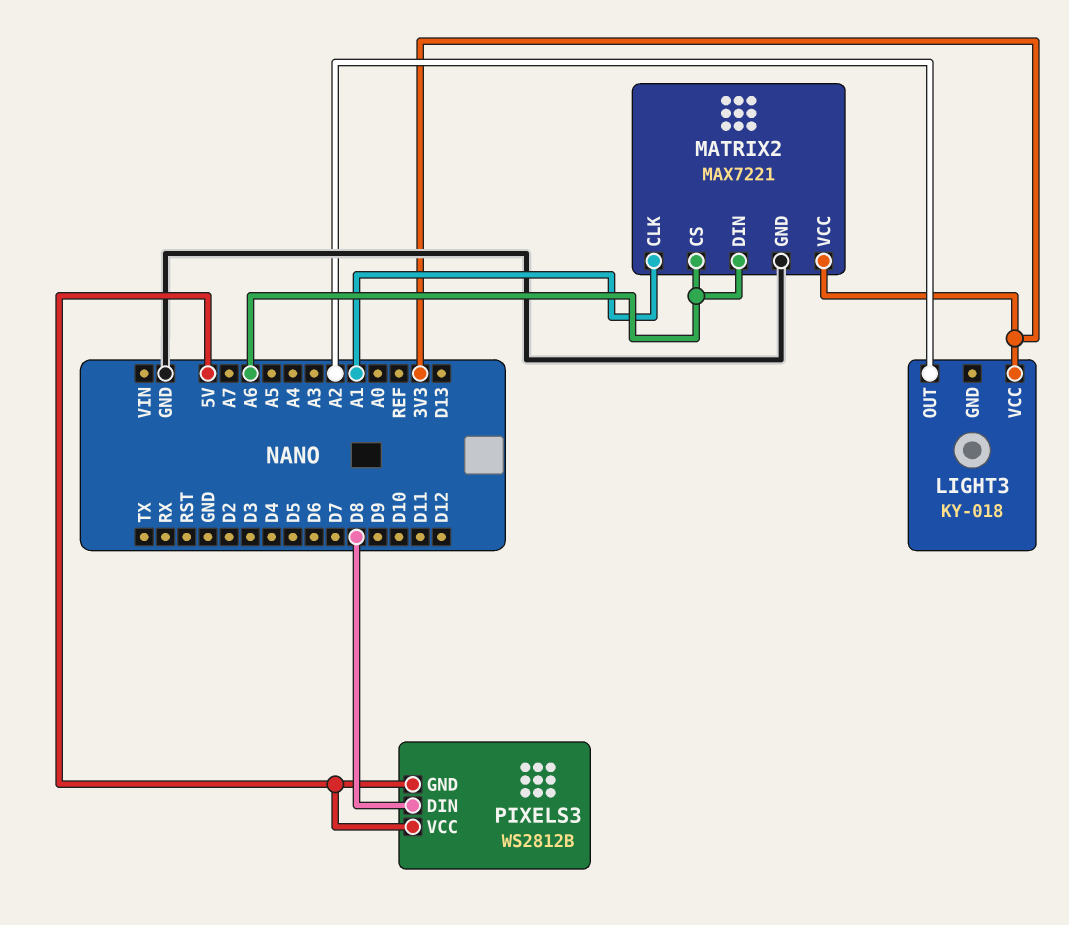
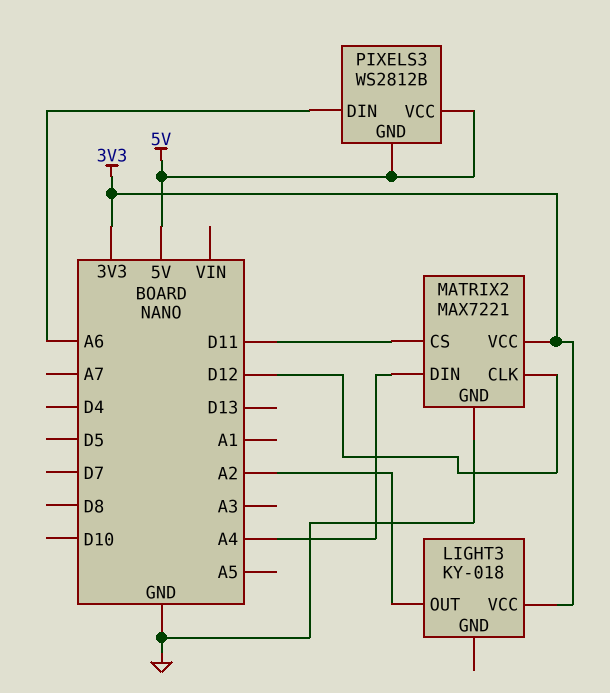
MATRIX2 pin CLK: A1 -> D12
MATRIX2 pin CS: A6 -> D11
MATRIX2 pin DIN: A6 -> A4
PIXELS3 pin DIN: D8 -> A6

